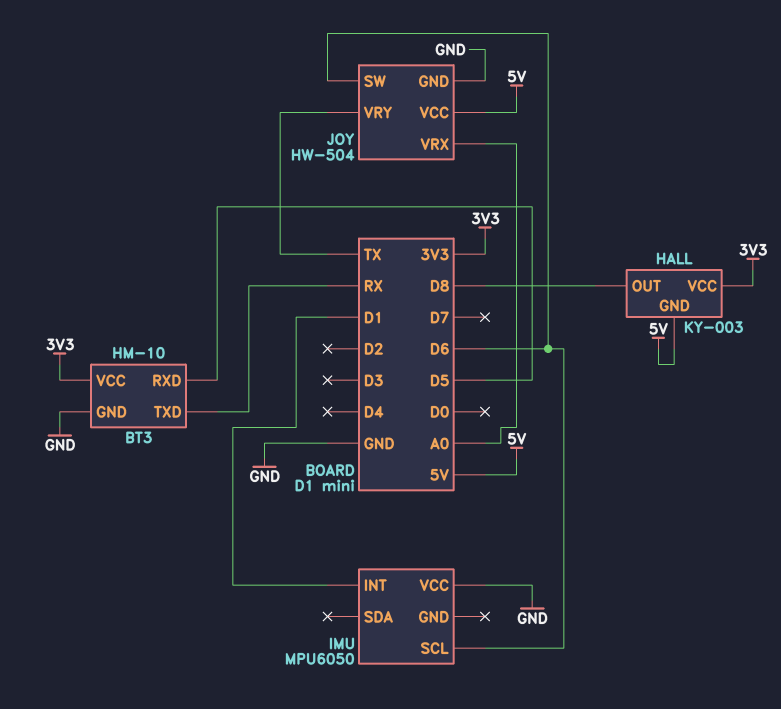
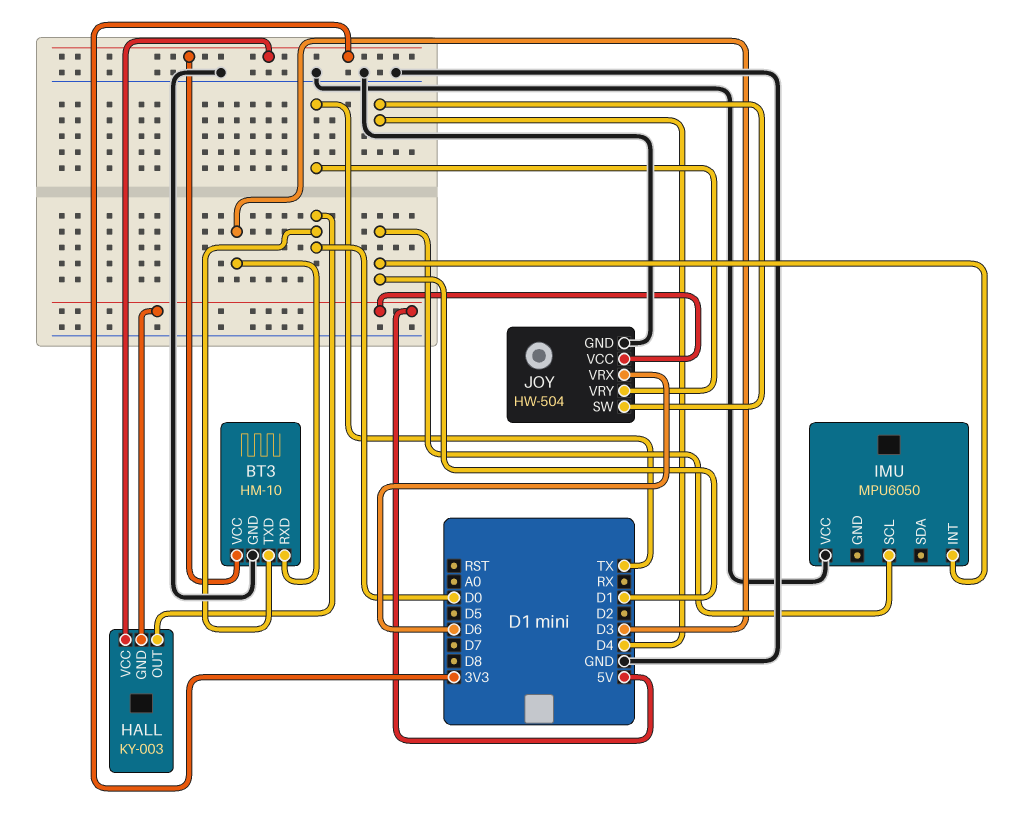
BT3 pin RXD: D5 -> D3
BT3 pin TXD: RX -> D0
HALL pin OUT: D8 -> D0
IMU pin SCL: D6 -> D1
JOY pin SW: D6 -> D4
JOY pin VRX: A0 -> D6

